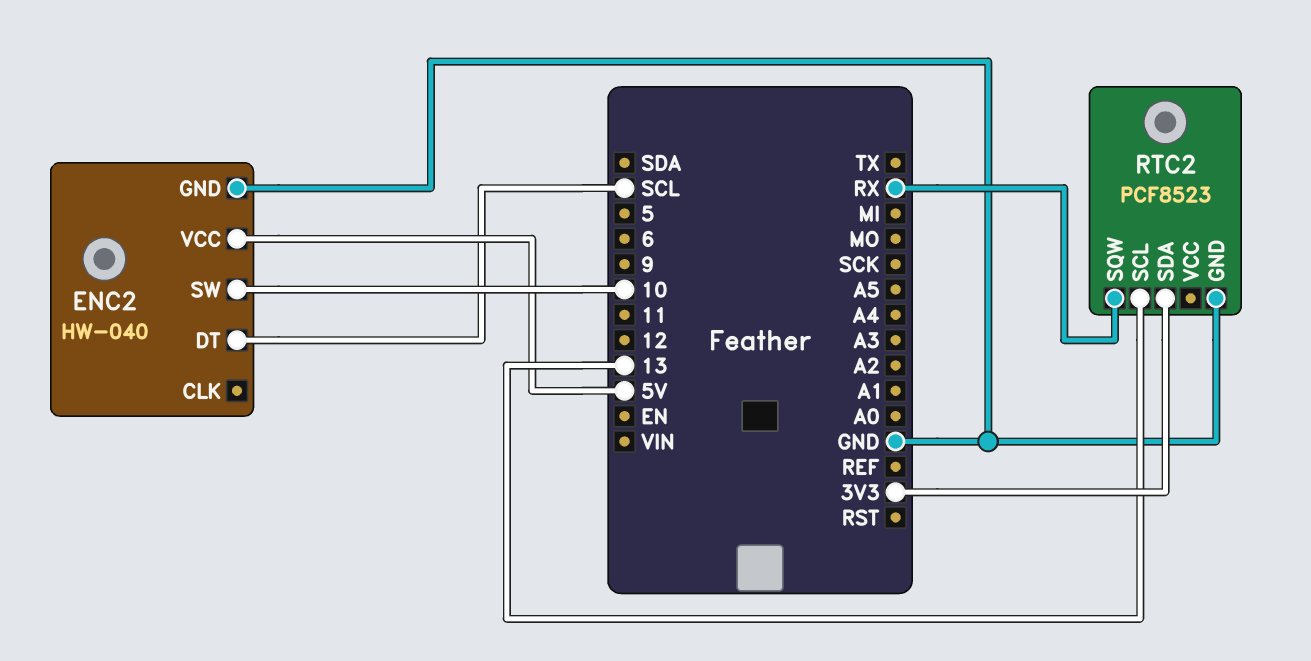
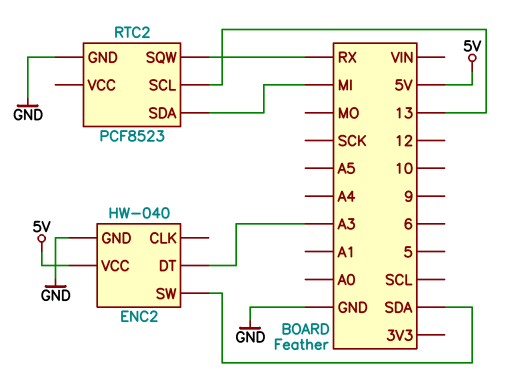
ENC2 pin DT: SCL -> A3
ENC2 pin SW: 10 -> SDA
RTC2 pin SDA: 3V3 -> MI

